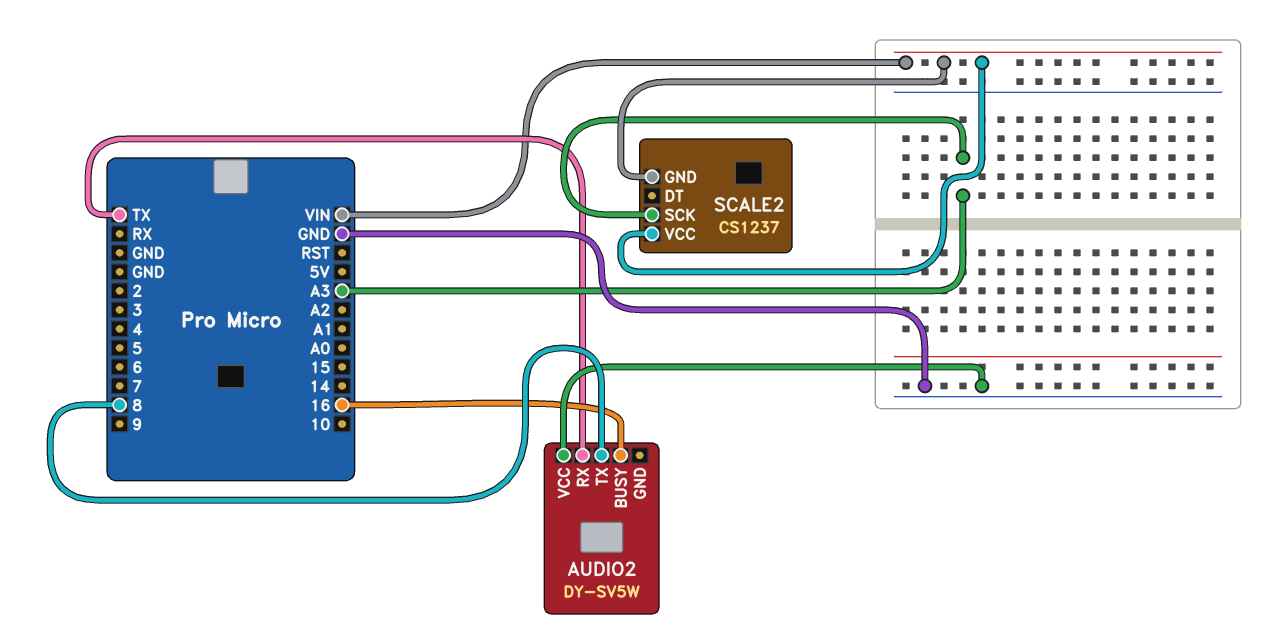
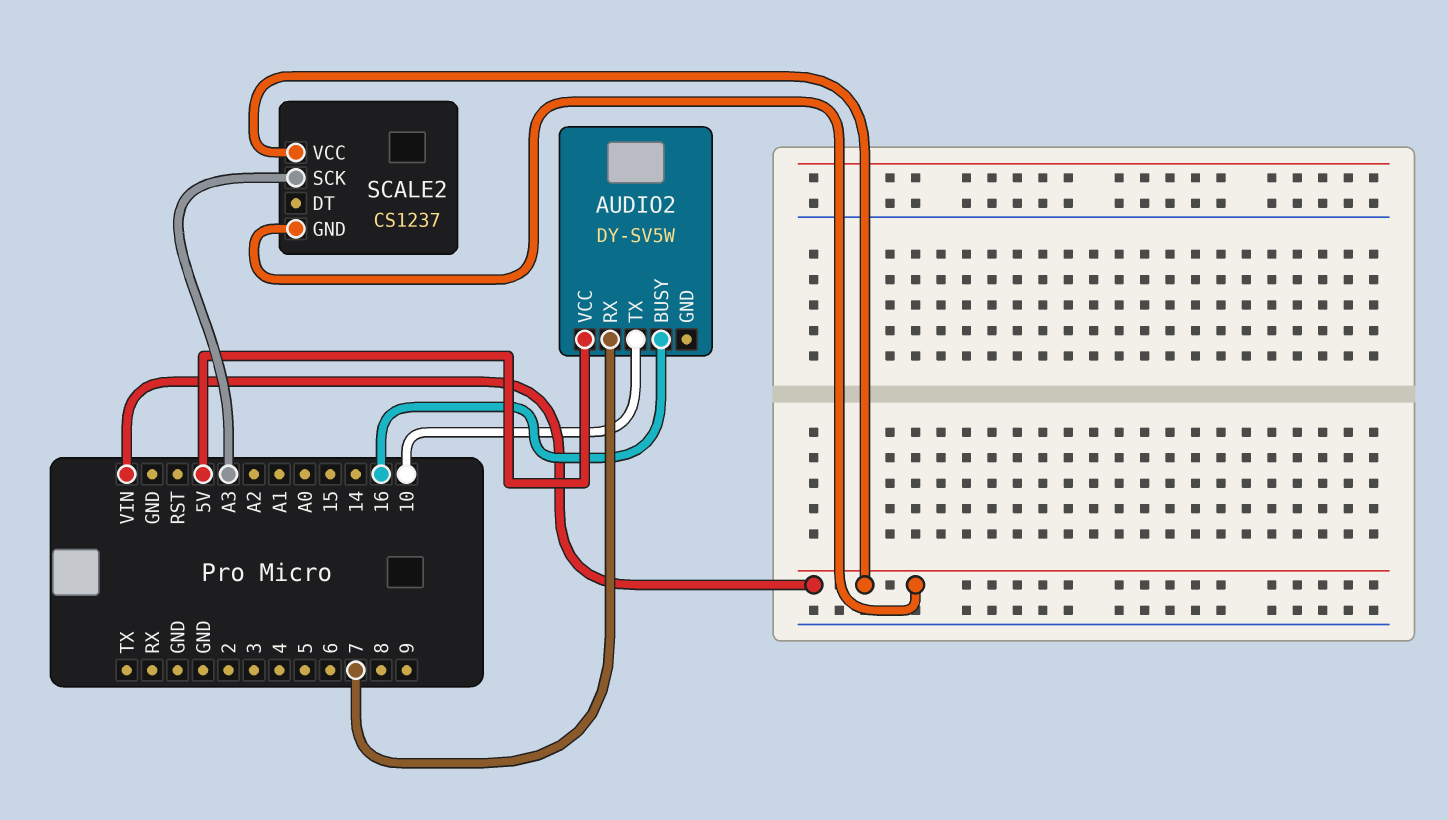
AUDIO2 pin RX: TX -> 7
AUDIO2 pin TX: 8 -> 10
AUDIO2 pin VCC: GND -> 5V

